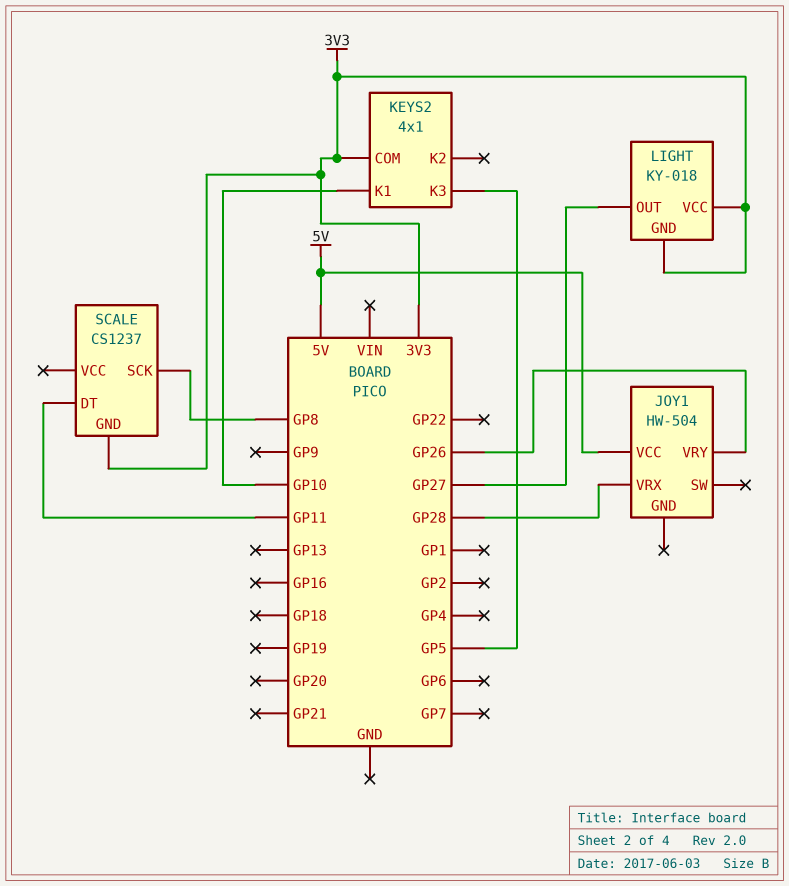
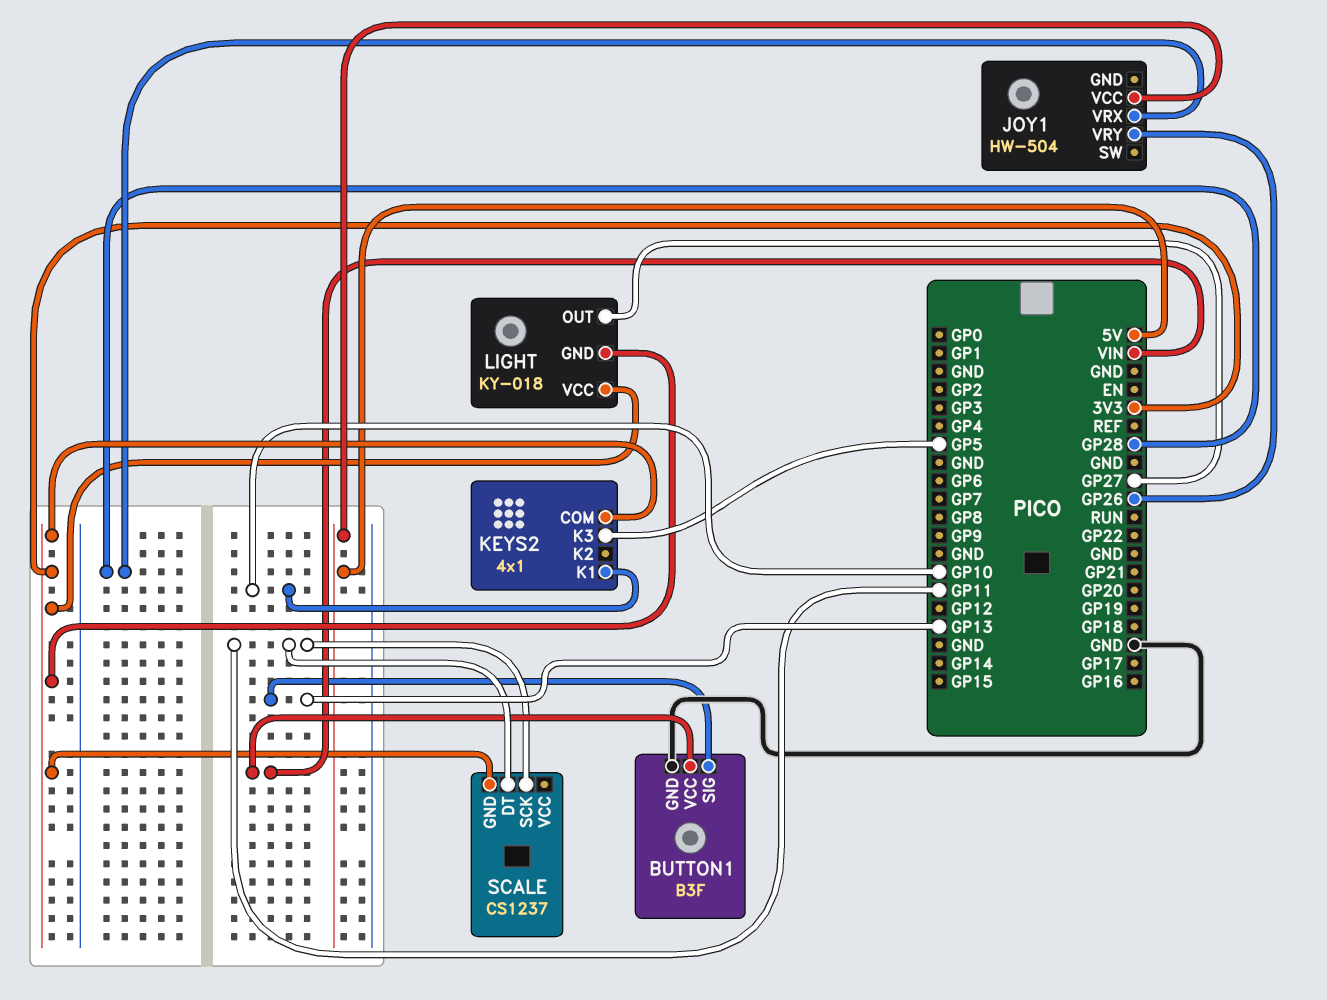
BUTTON1: none -> B3F
BUTTON1 pin GND: none -> GND
BUTTON1 pin SIG: none -> GP13
BUTTON1 pin VCC: none -> VIN
SCALE pin SCK: GP8 -> GP11

